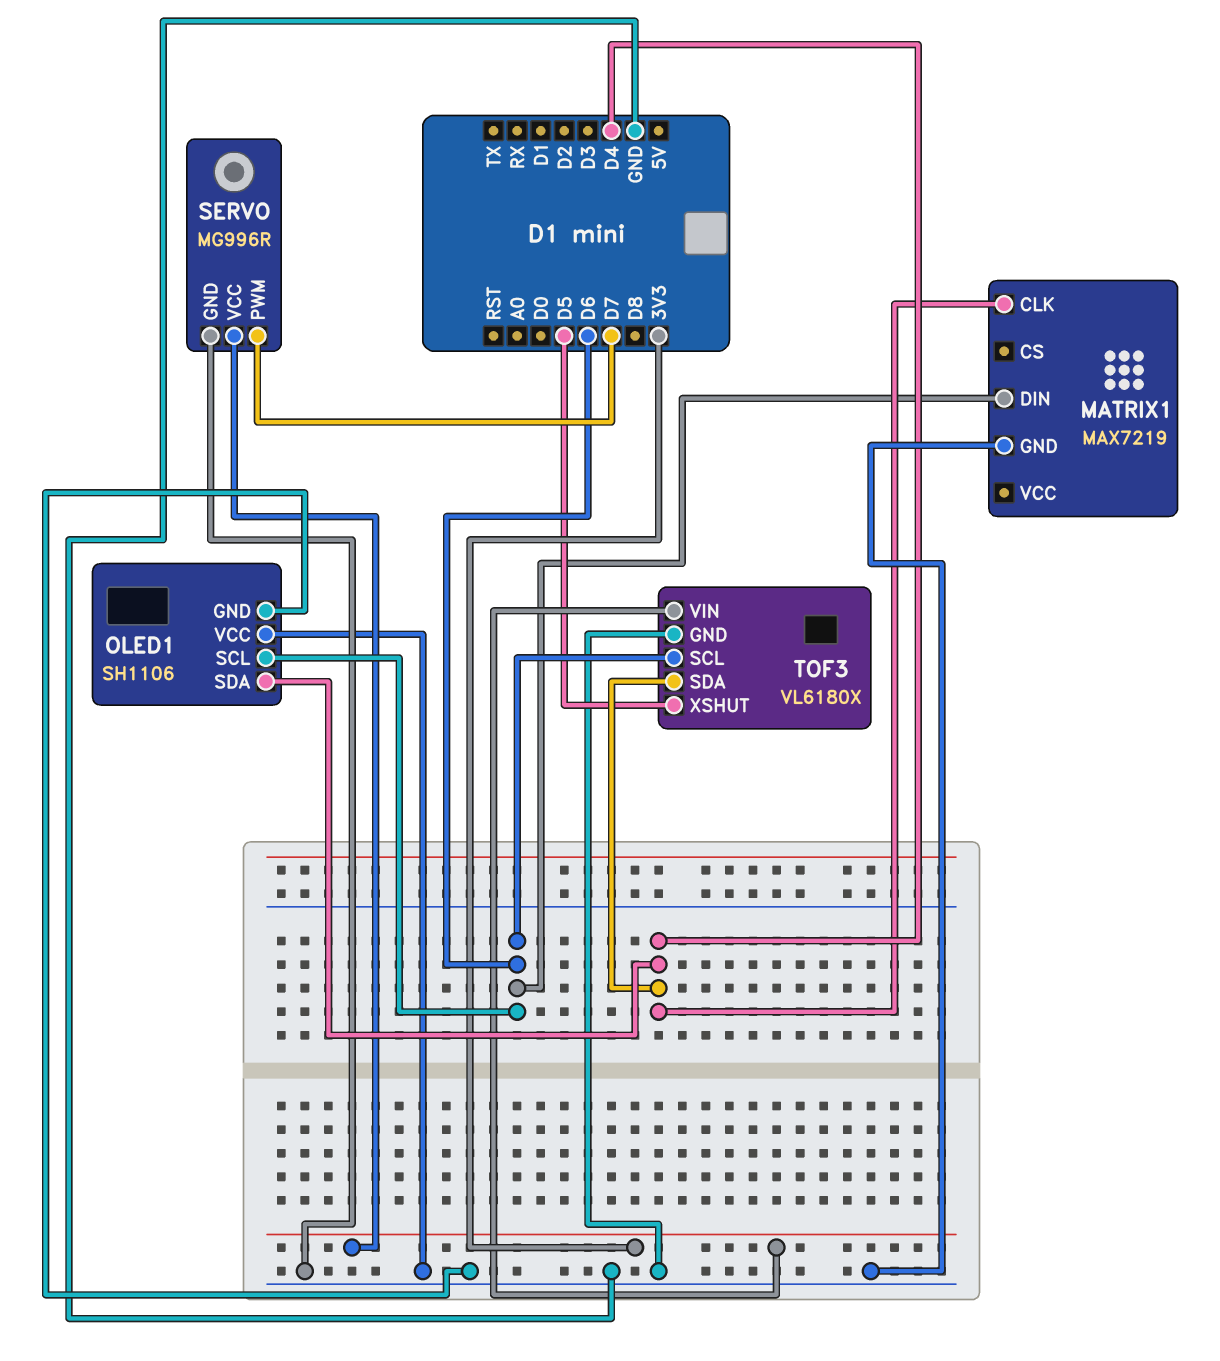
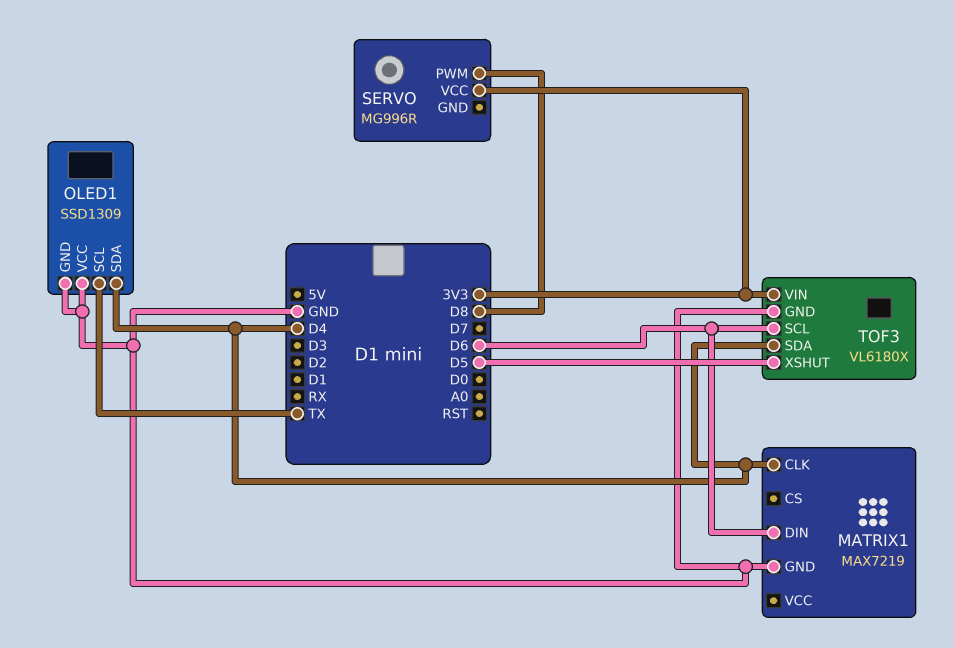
OLED1: SH1106 -> SSD1309
OLED1 pin SCL: D6 -> TX
SERVO pin GND: GND -> none
SERVO pin PWM: D7 -> D8

